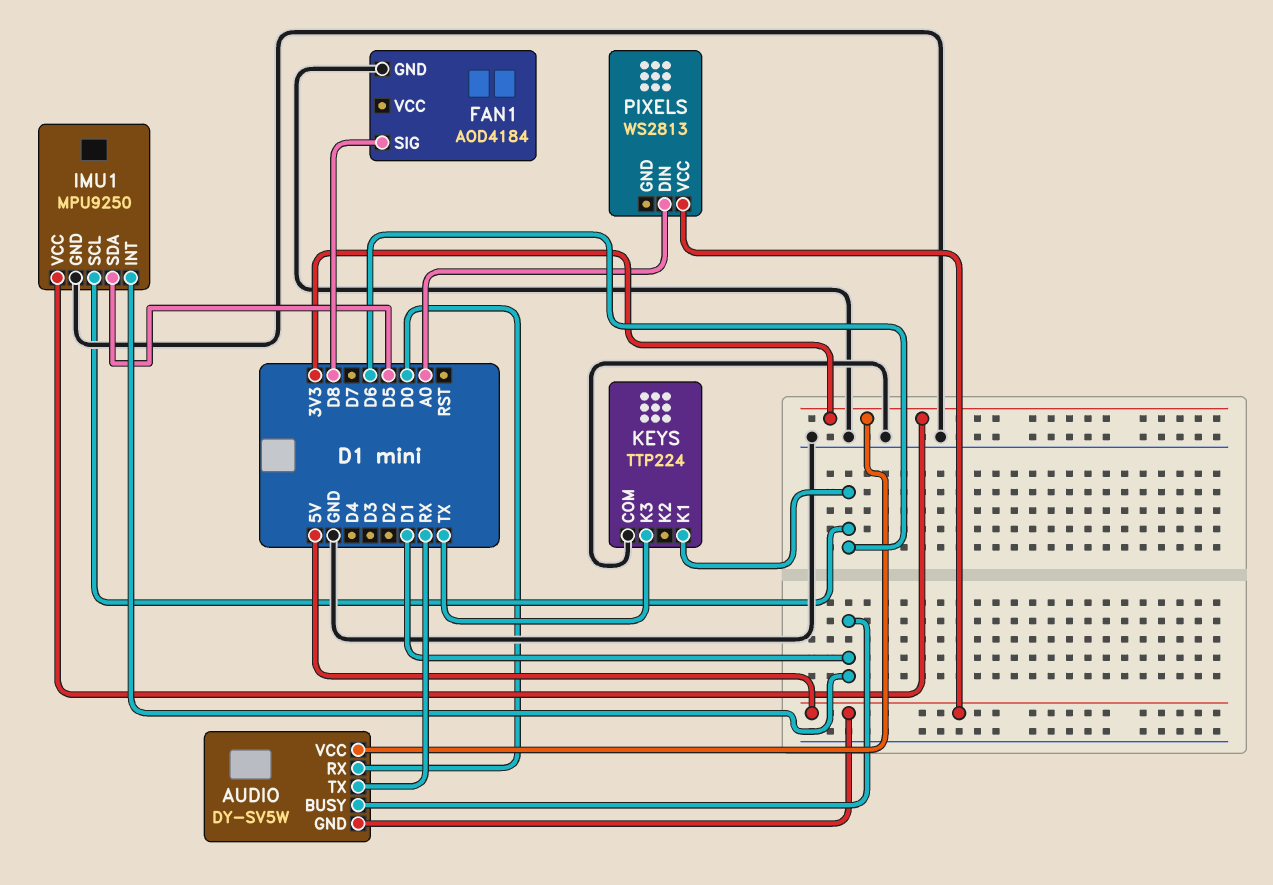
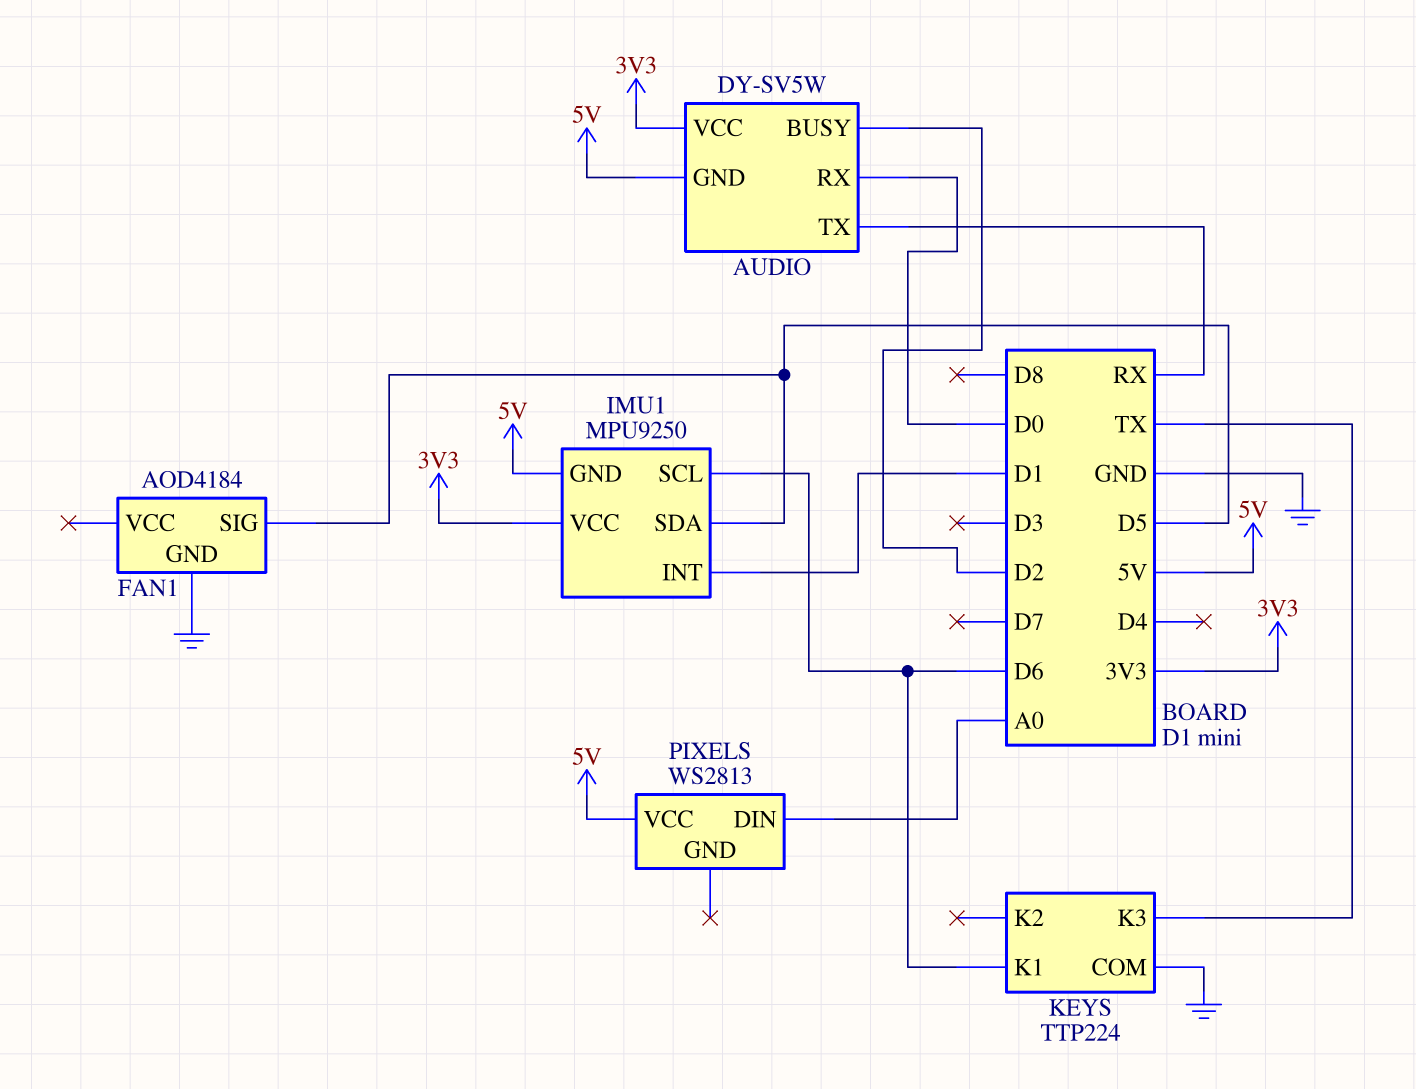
AUDIO pin BUSY: D1 -> D2
FAN1 pin SIG: D8 -> D5
IMU1 pin GND: GND -> 5V

